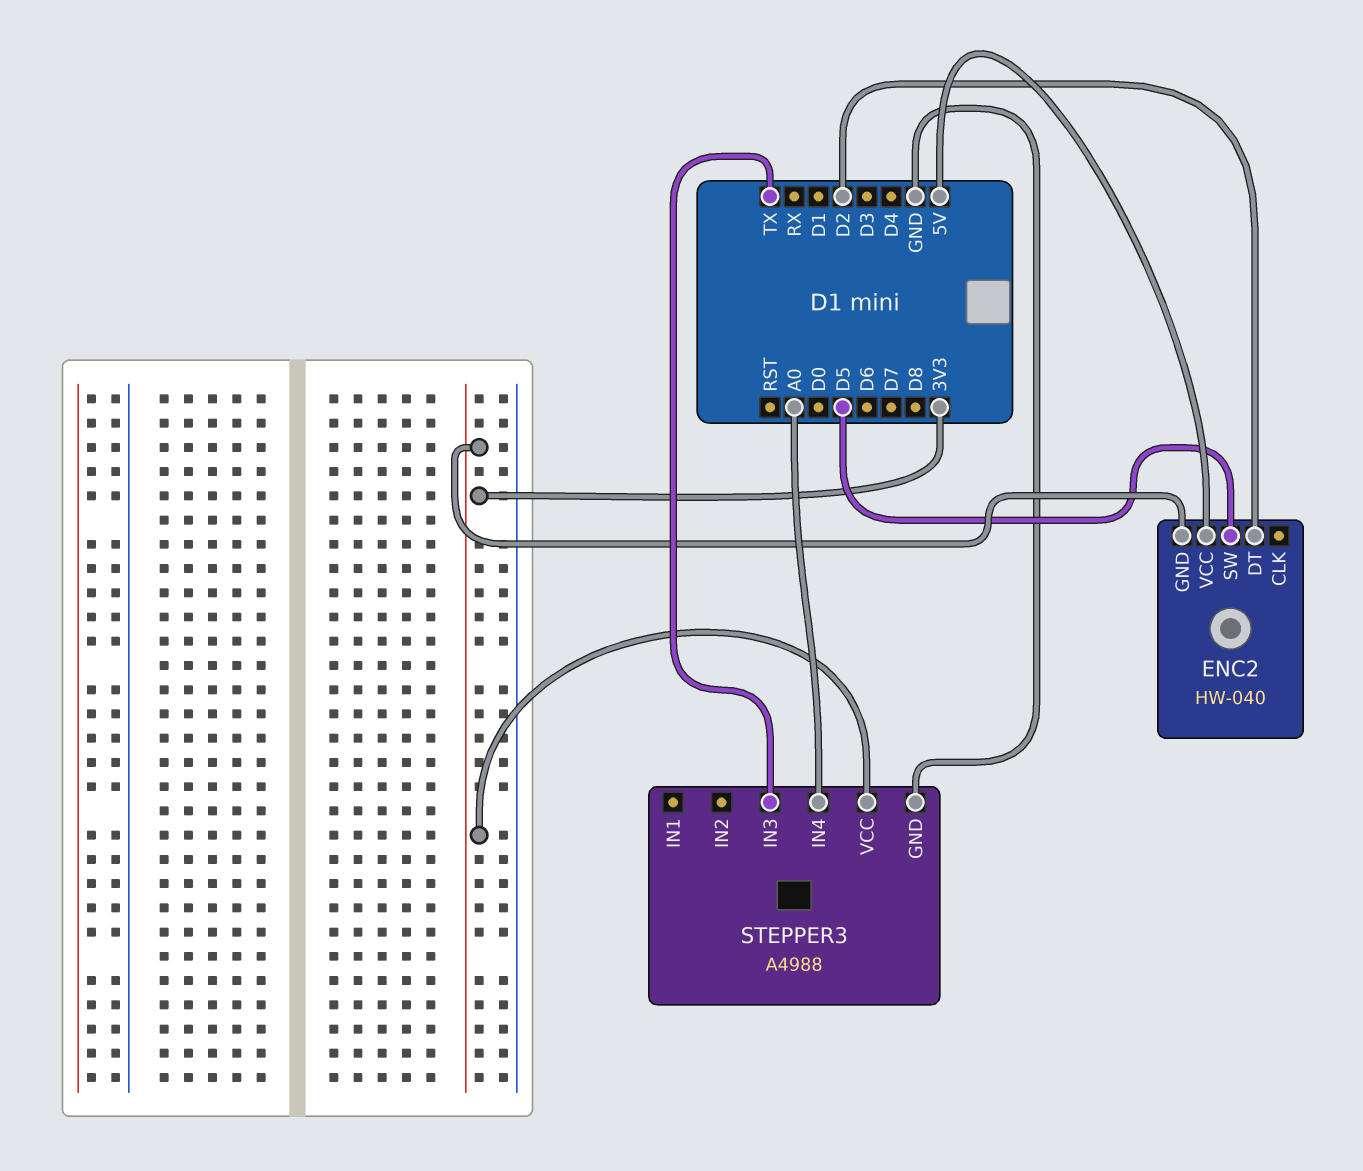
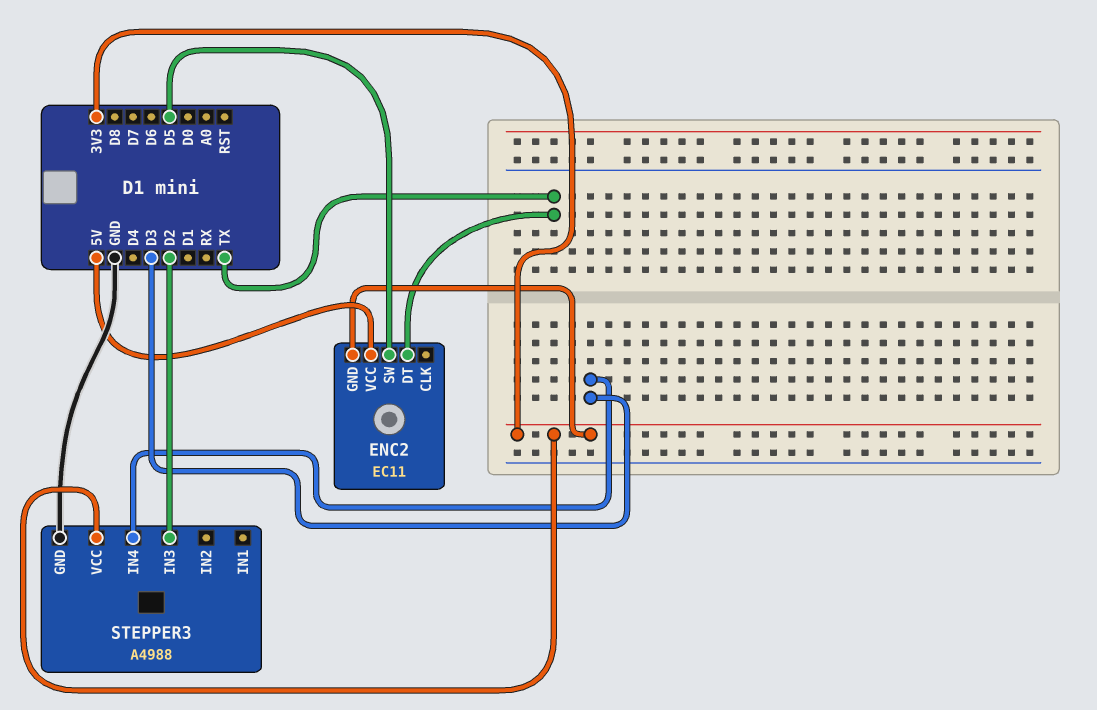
ENC2: HW-040 -> EC11
ENC2 pin DT: D2 -> TX
STEPPER3 pin IN3: TX -> D2
STEPPER3 pin IN4: A0 -> D3

